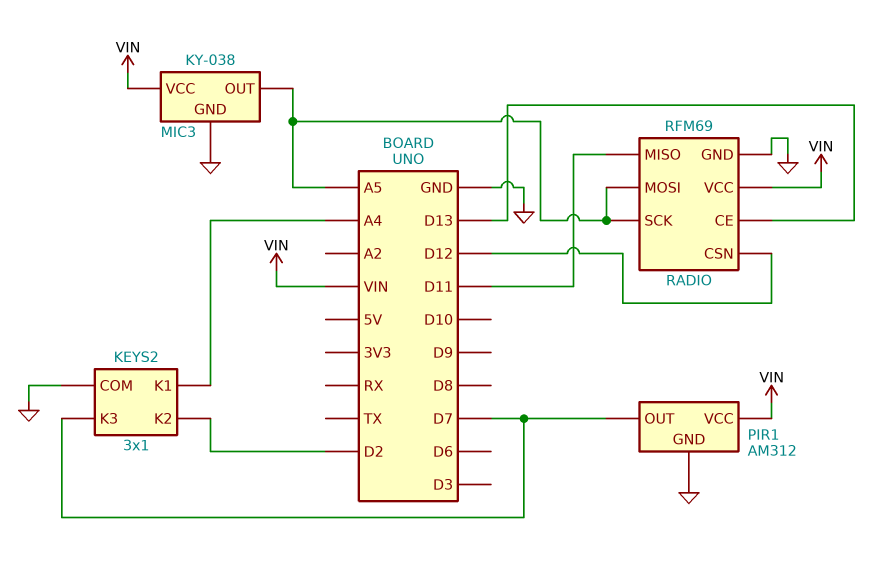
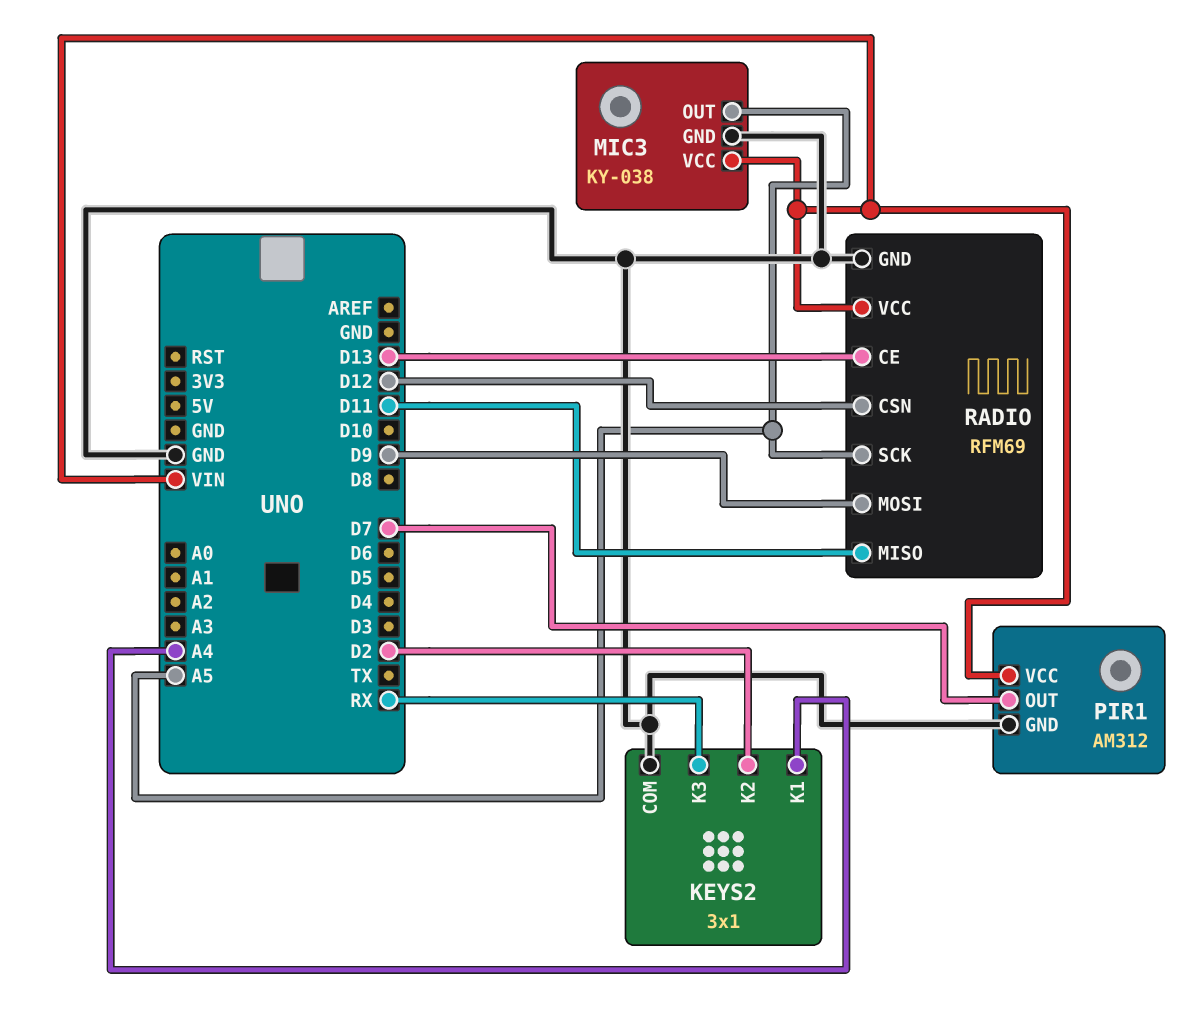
KEYS2 pin K3: D7 -> RX
RADIO pin MOSI: A5 -> D9

